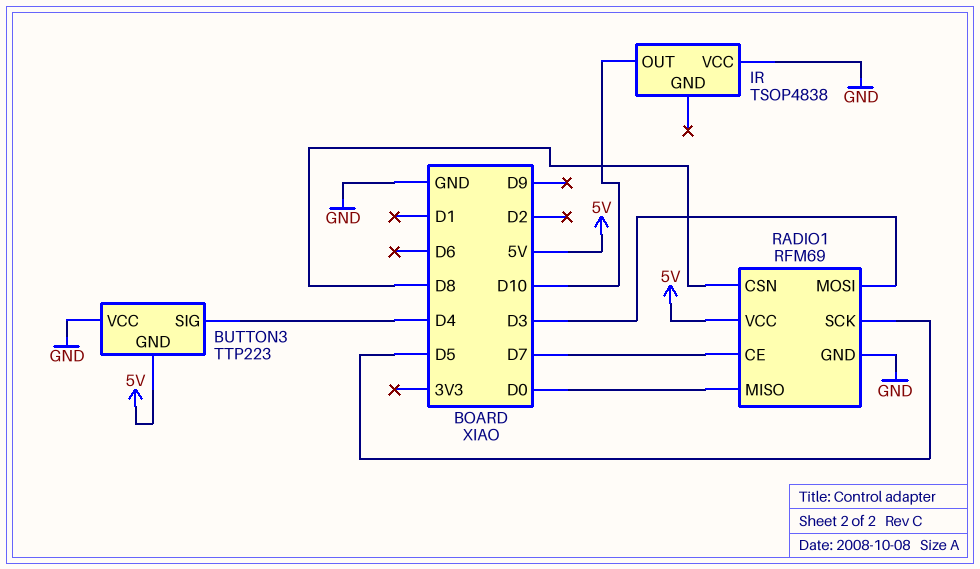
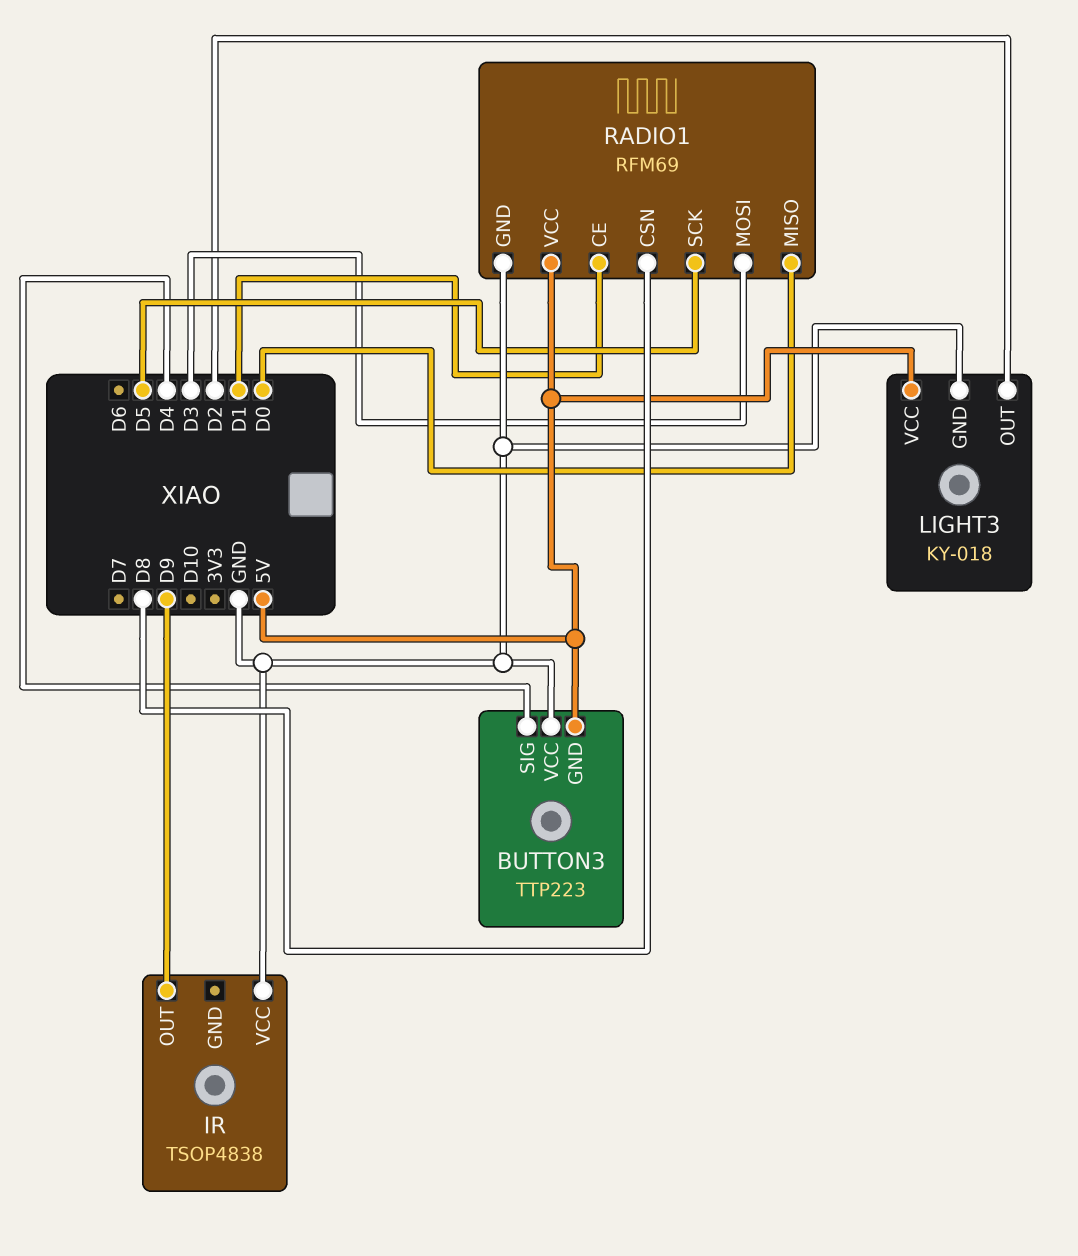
IR pin OUT: D10 -> D9
LIGHT3: none -> KY-018
LIGHT3 pin GND: none -> GND
LIGHT3 pin OUT: none -> D2
LIGHT3 pin VCC: none -> 5V
RADIO1 pin CE: D7 -> D1

